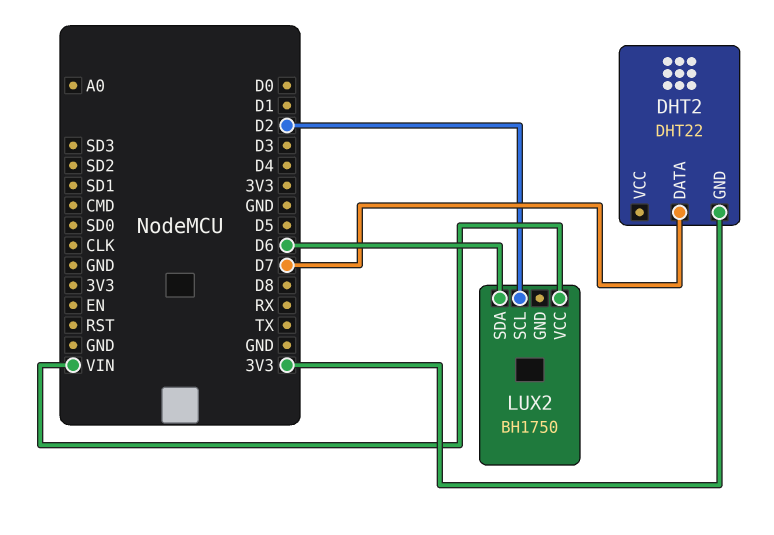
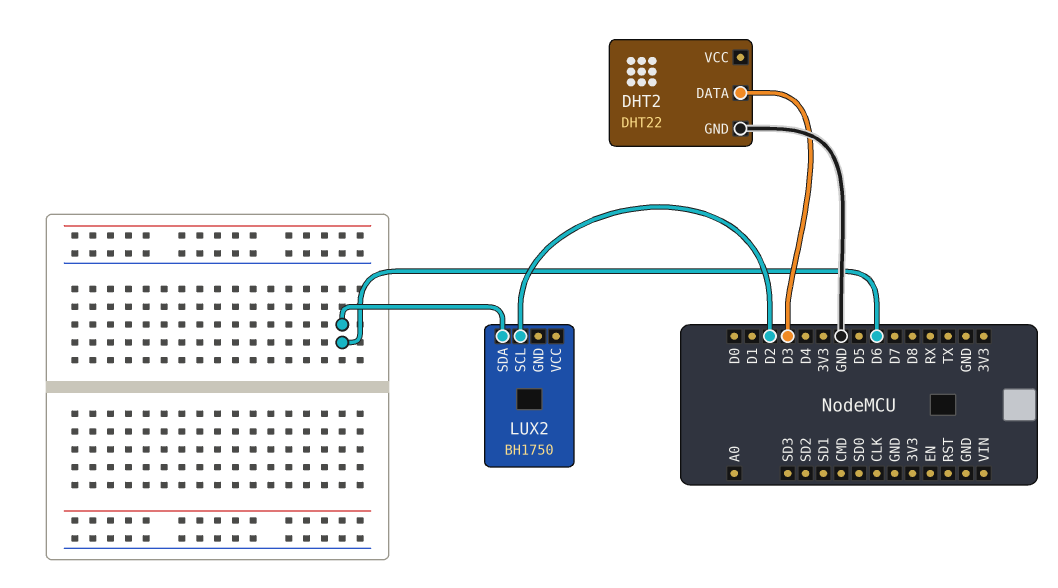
DHT2 pin DATA: D7 -> D3
DHT2 pin GND: 3V3 -> GND
LUX2 pin VCC: VIN -> none

